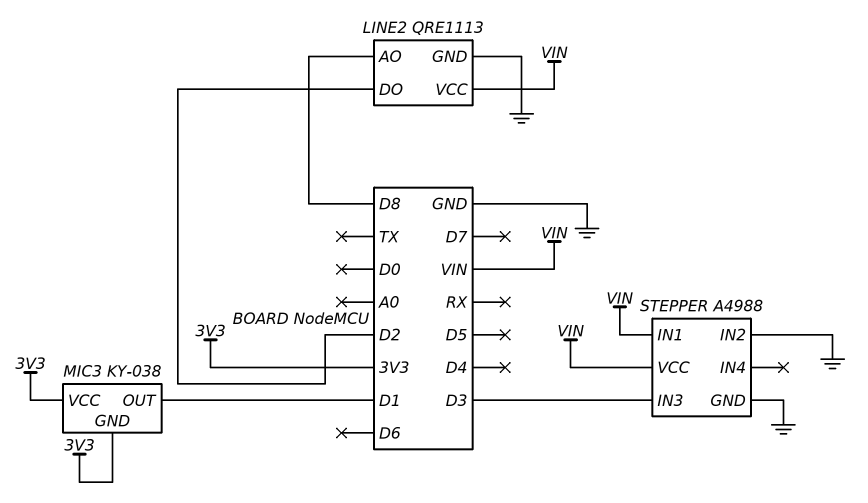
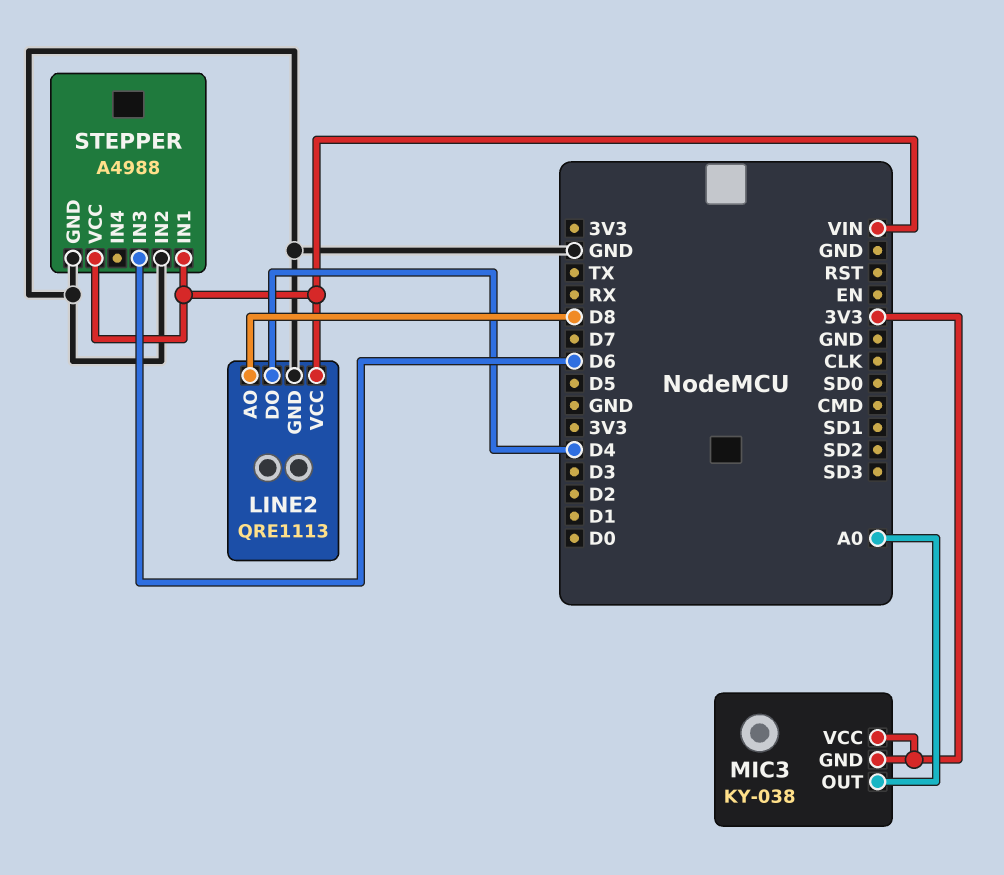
LINE2 pin DO: D2 -> D4
MIC3 pin OUT: D1 -> A0
STEPPER pin IN3: D3 -> D6

